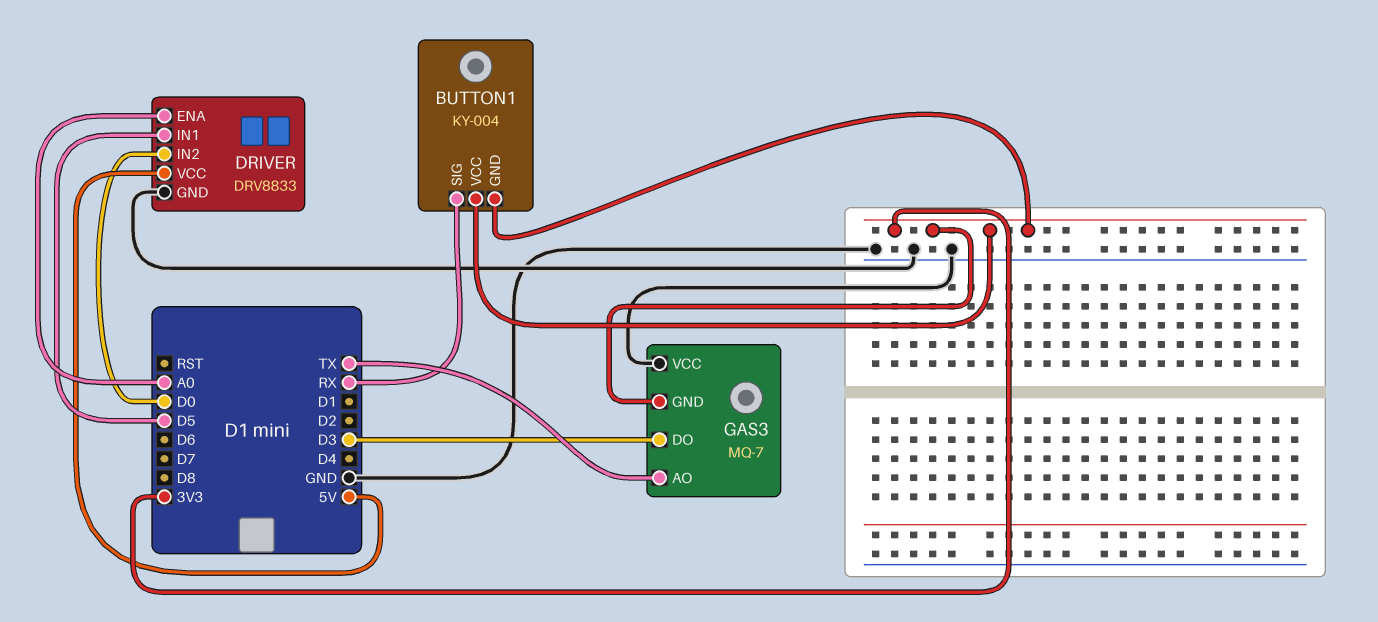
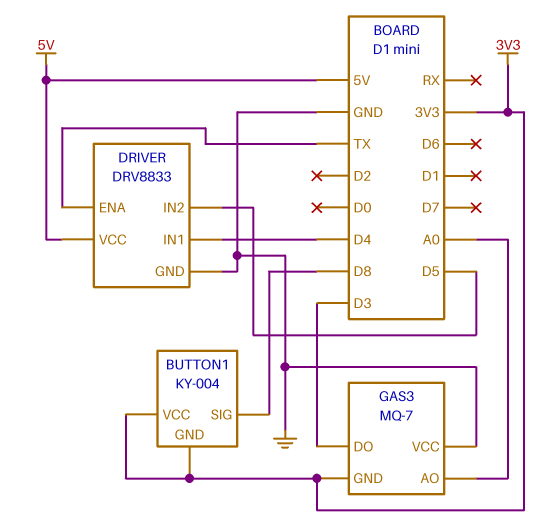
BUTTON1 pin SIG: RX -> D8
DRIVER pin ENA: A0 -> TX
DRIVER pin IN1: D5 -> D4
DRIVER pin IN2: D0 -> D5
GAS3 pin AO: TX -> A0

